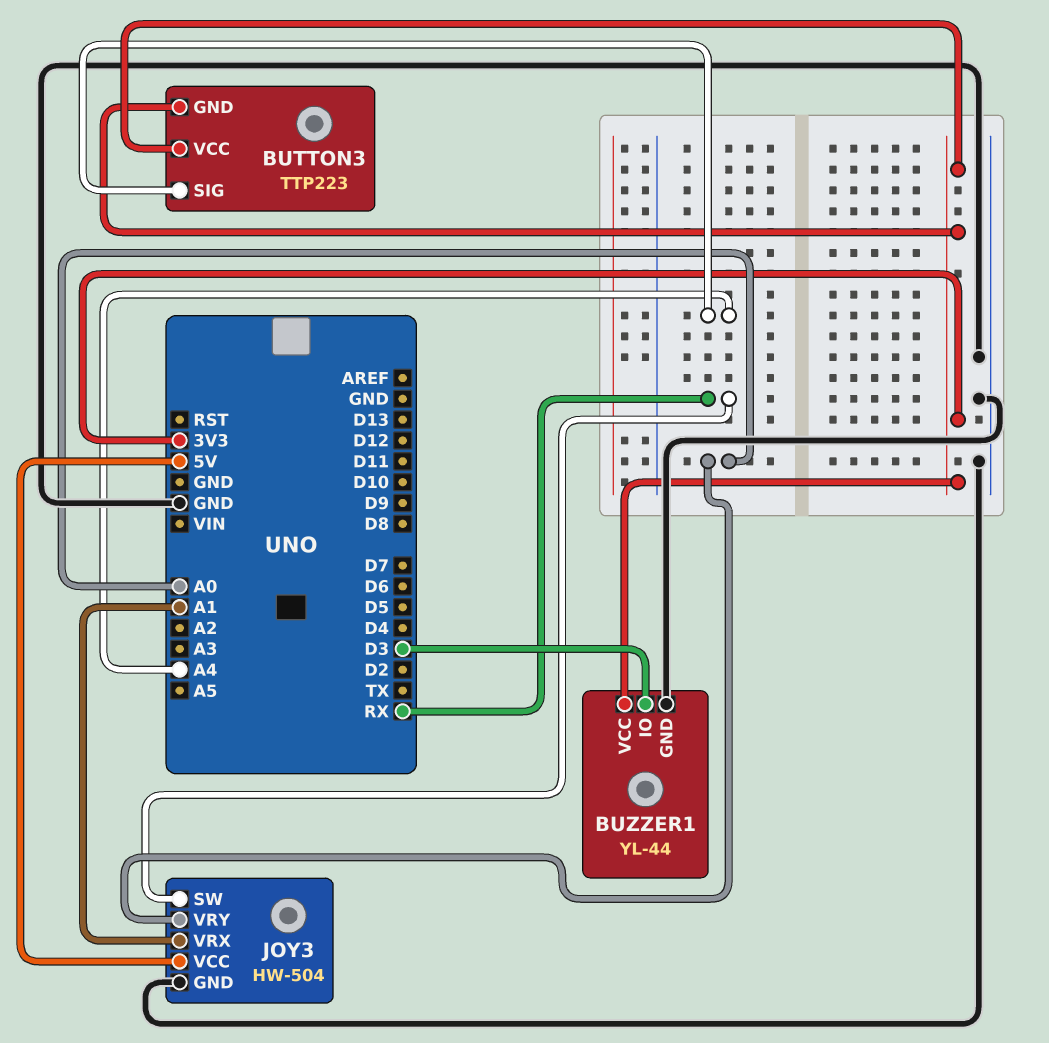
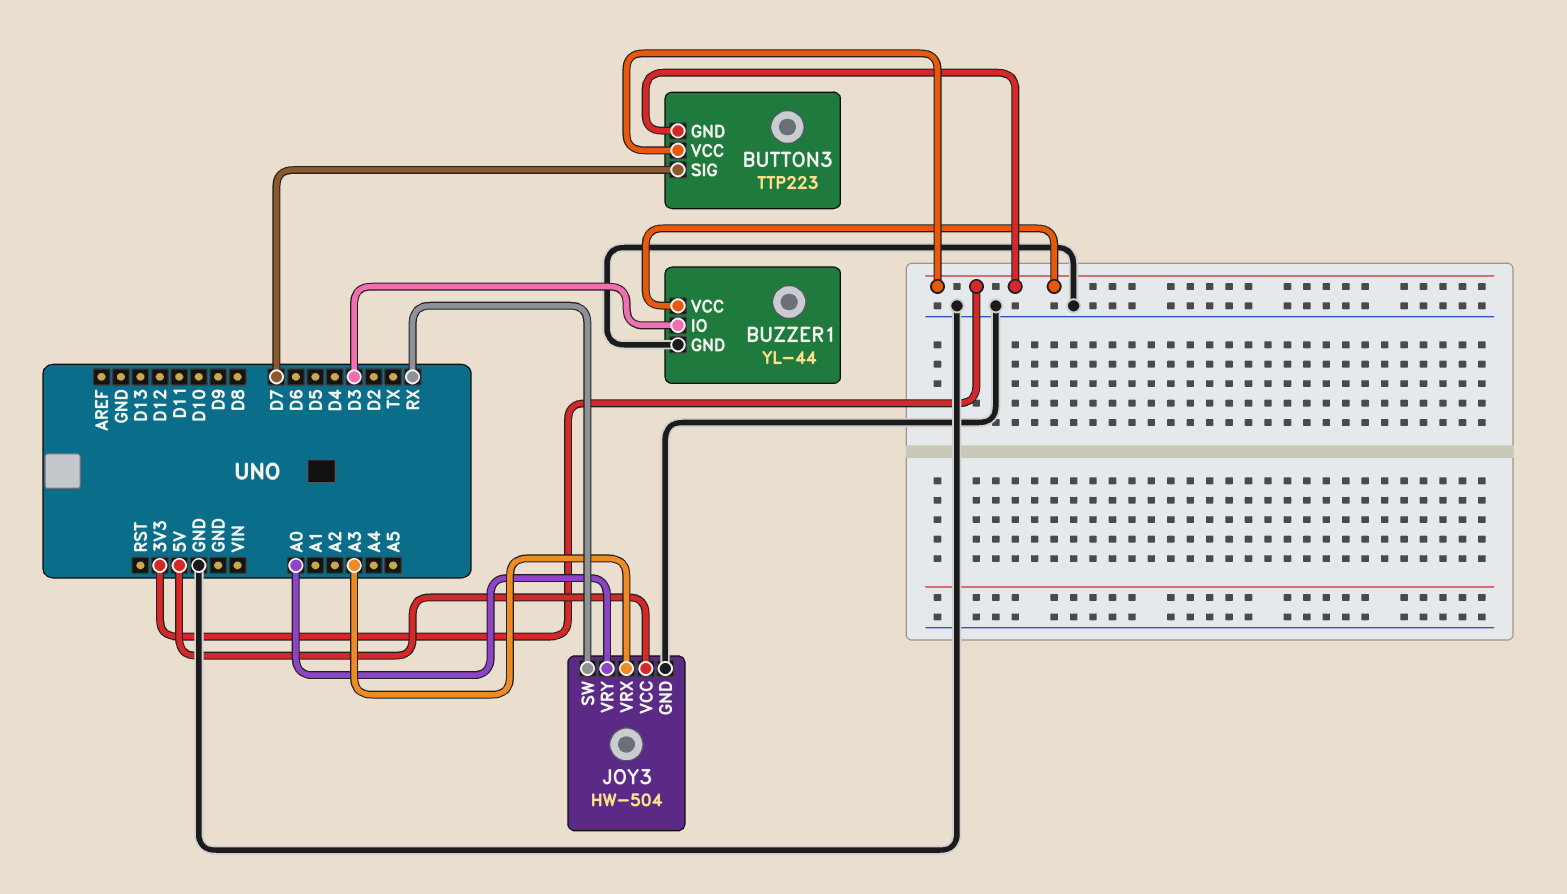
BUTTON3 pin SIG: A4 -> D7
JOY3 pin VRX: A1 -> A3

